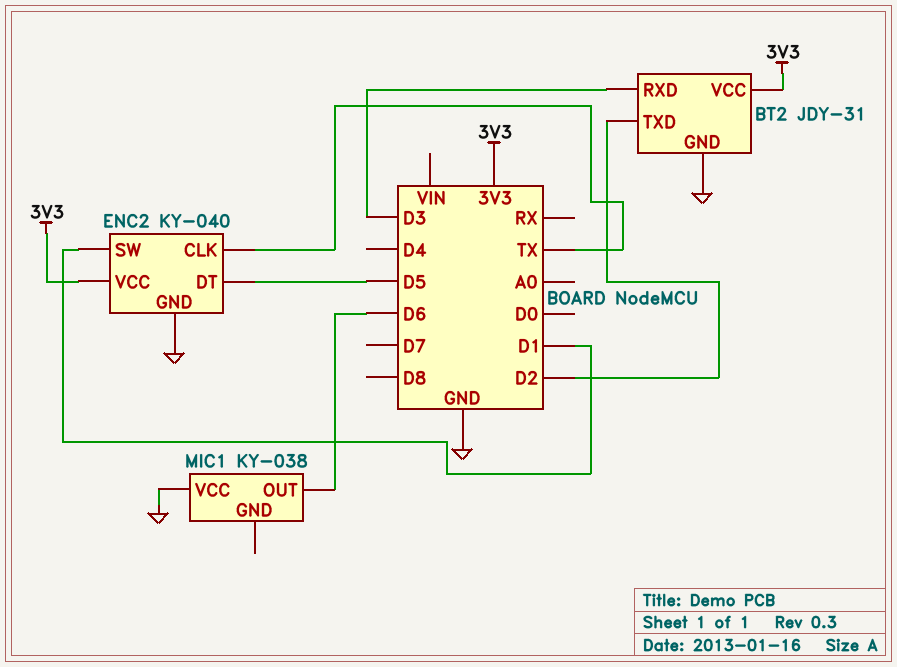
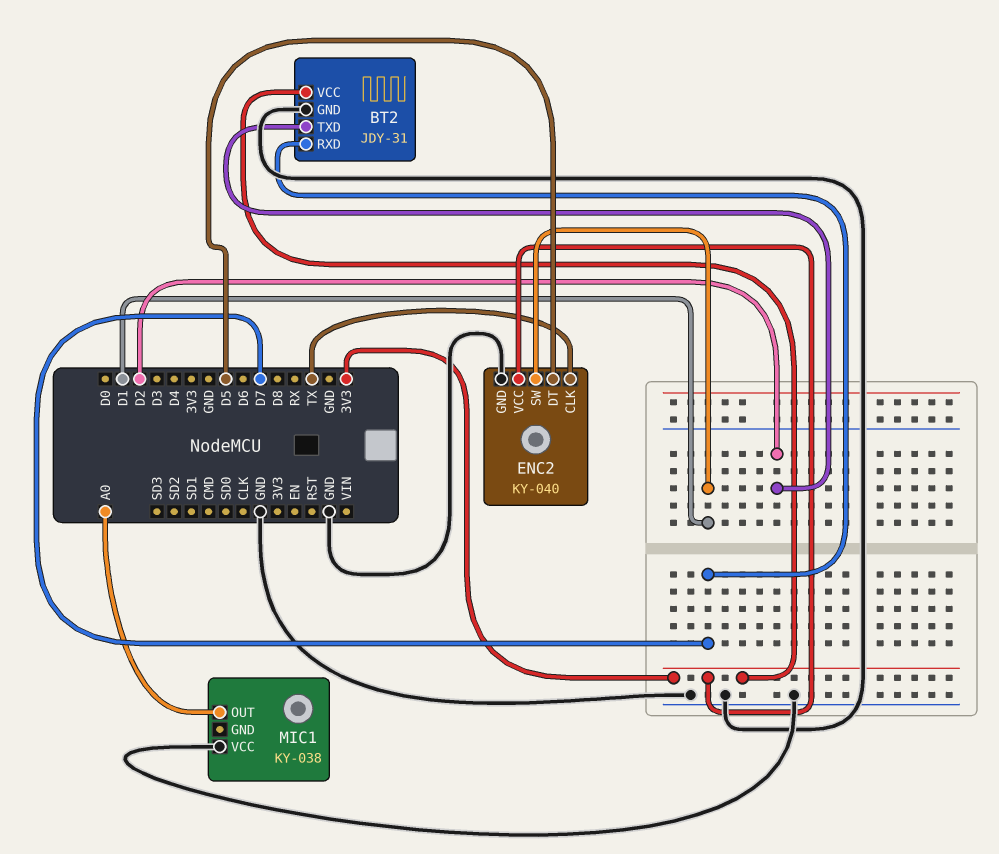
BT2 pin RXD: D3 -> D7
MIC1 pin OUT: D6 -> A0

